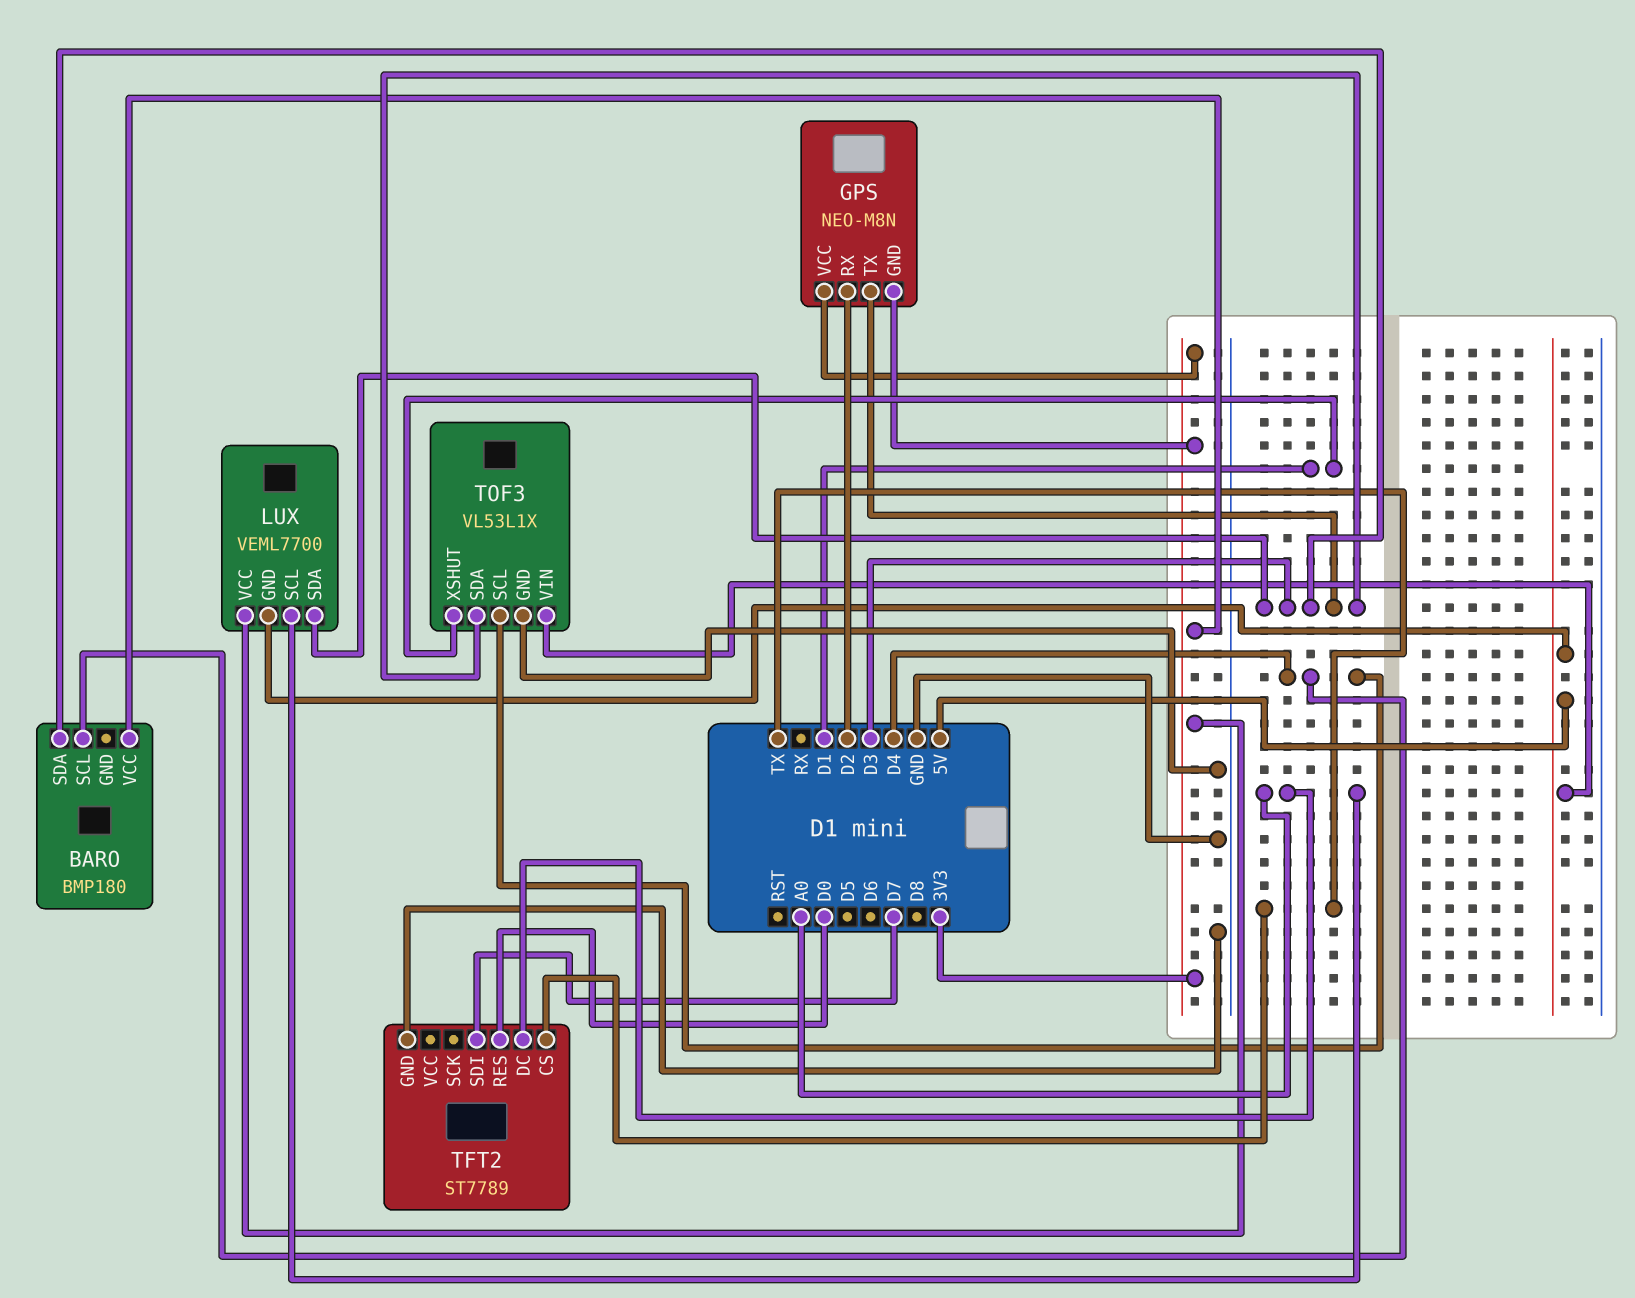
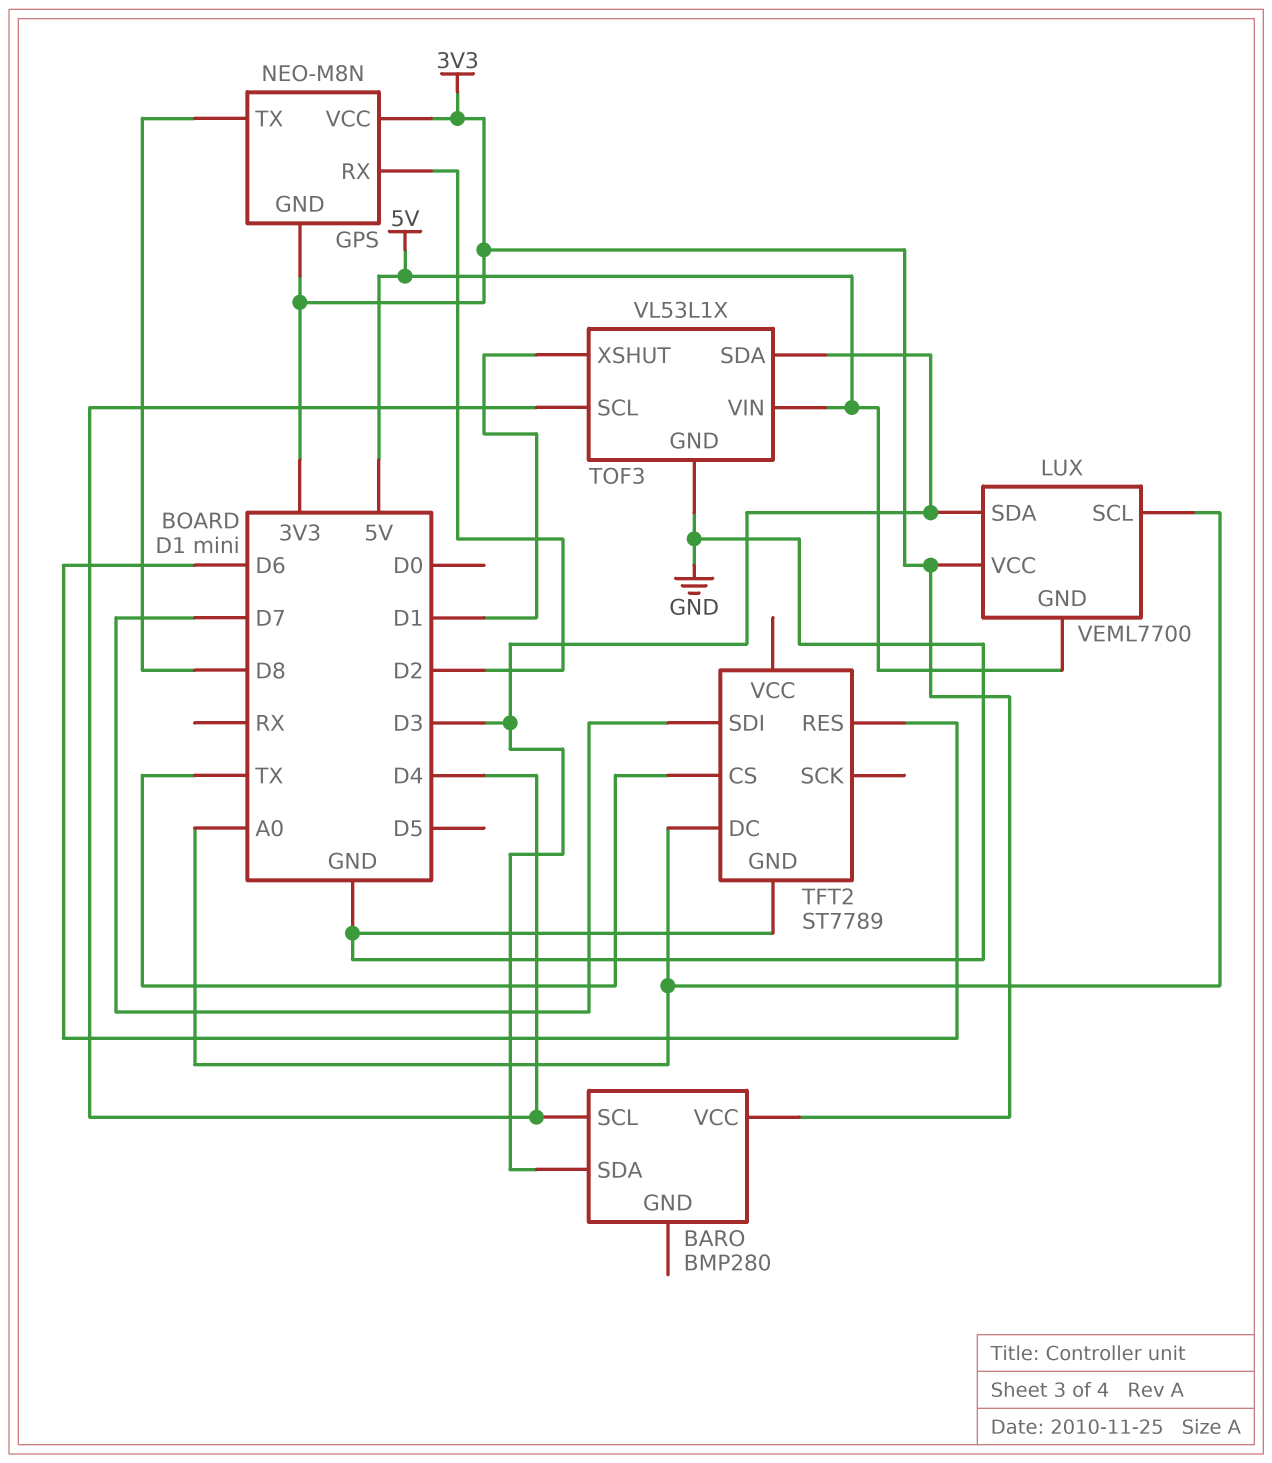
BARO: BMP180 -> BMP280
GPS pin TX: D3 -> D8
TFT2 pin RES: D0 -> D6

